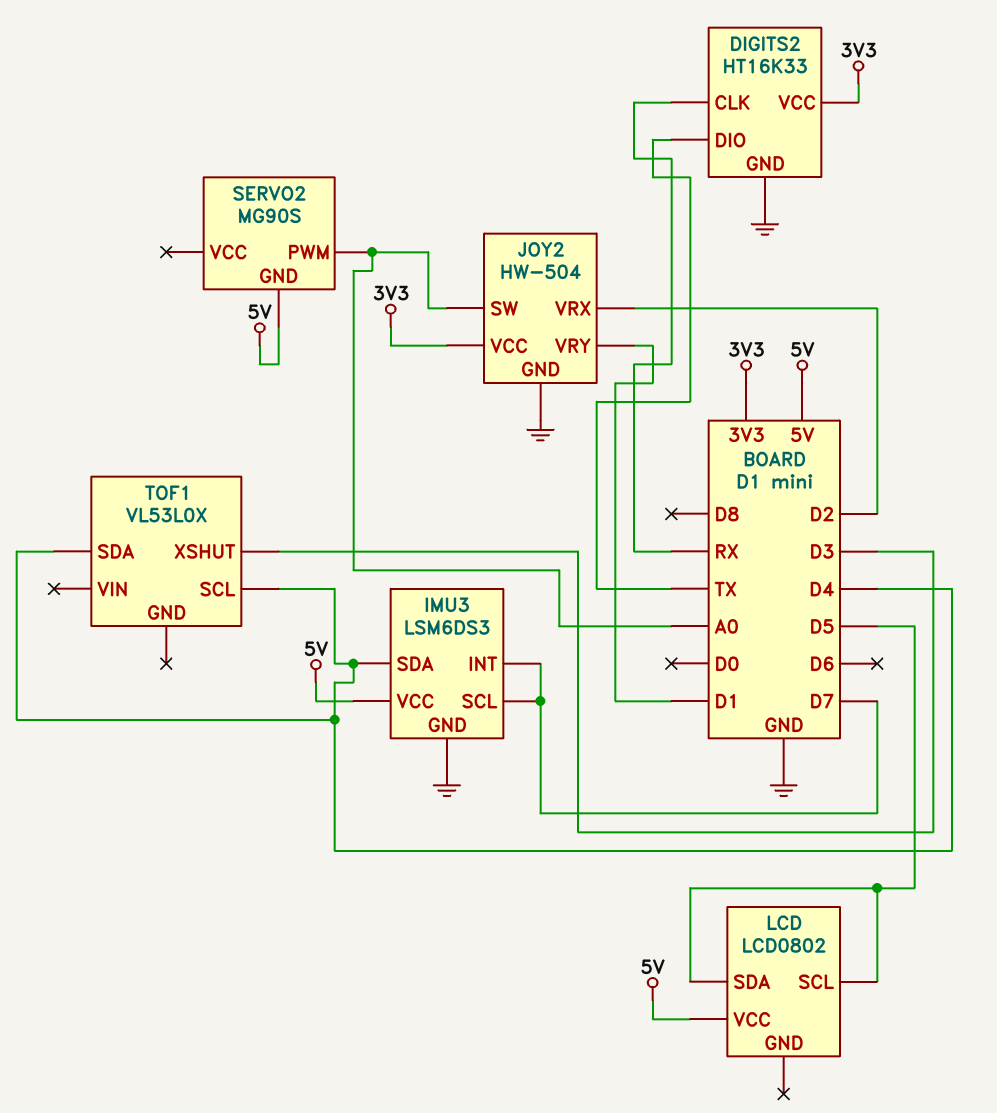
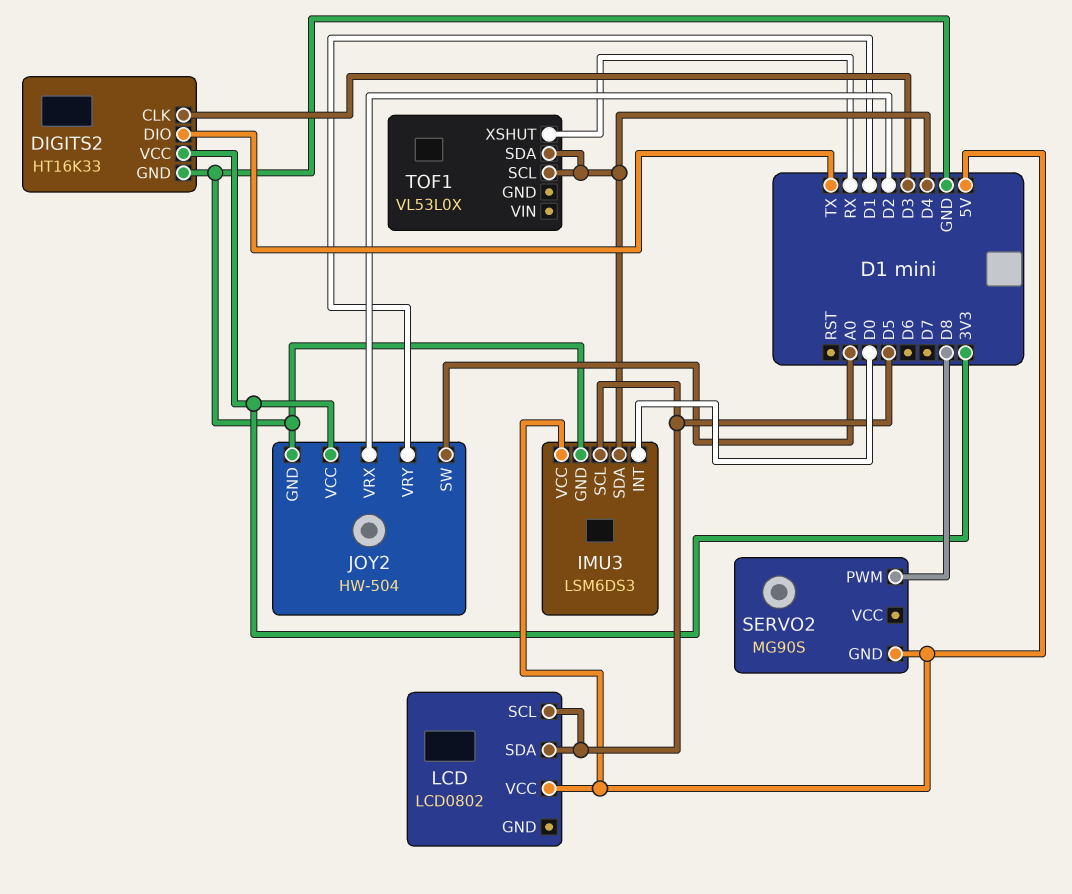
DIGITS2 pin CLK: RX -> D3
IMU3 pin INT: D7 -> D0
IMU3 pin SCL: D7 -> D5
SERVO2 pin PWM: A0 -> D8
TOF1 pin XSHUT: D3 -> RX

